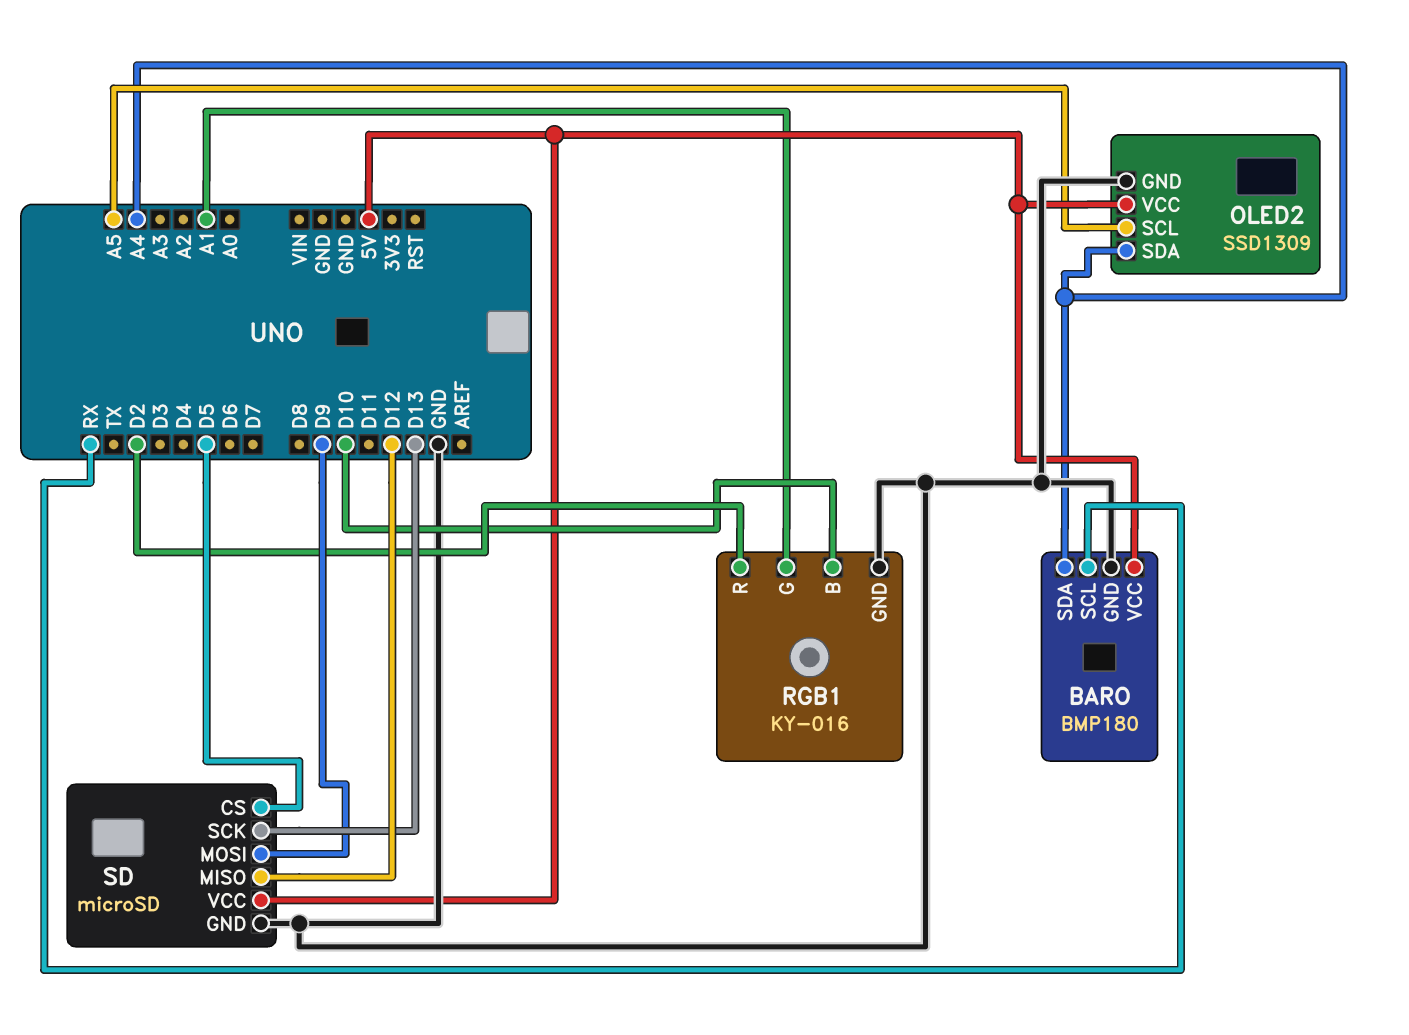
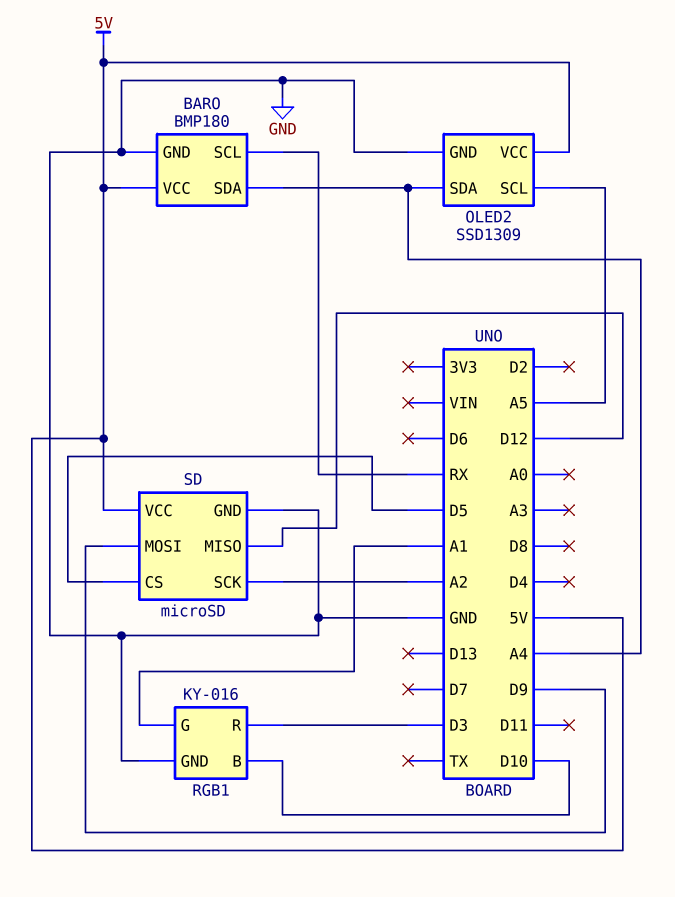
RGB1 pin R: D2 -> D3
SD pin SCK: D13 -> A2

